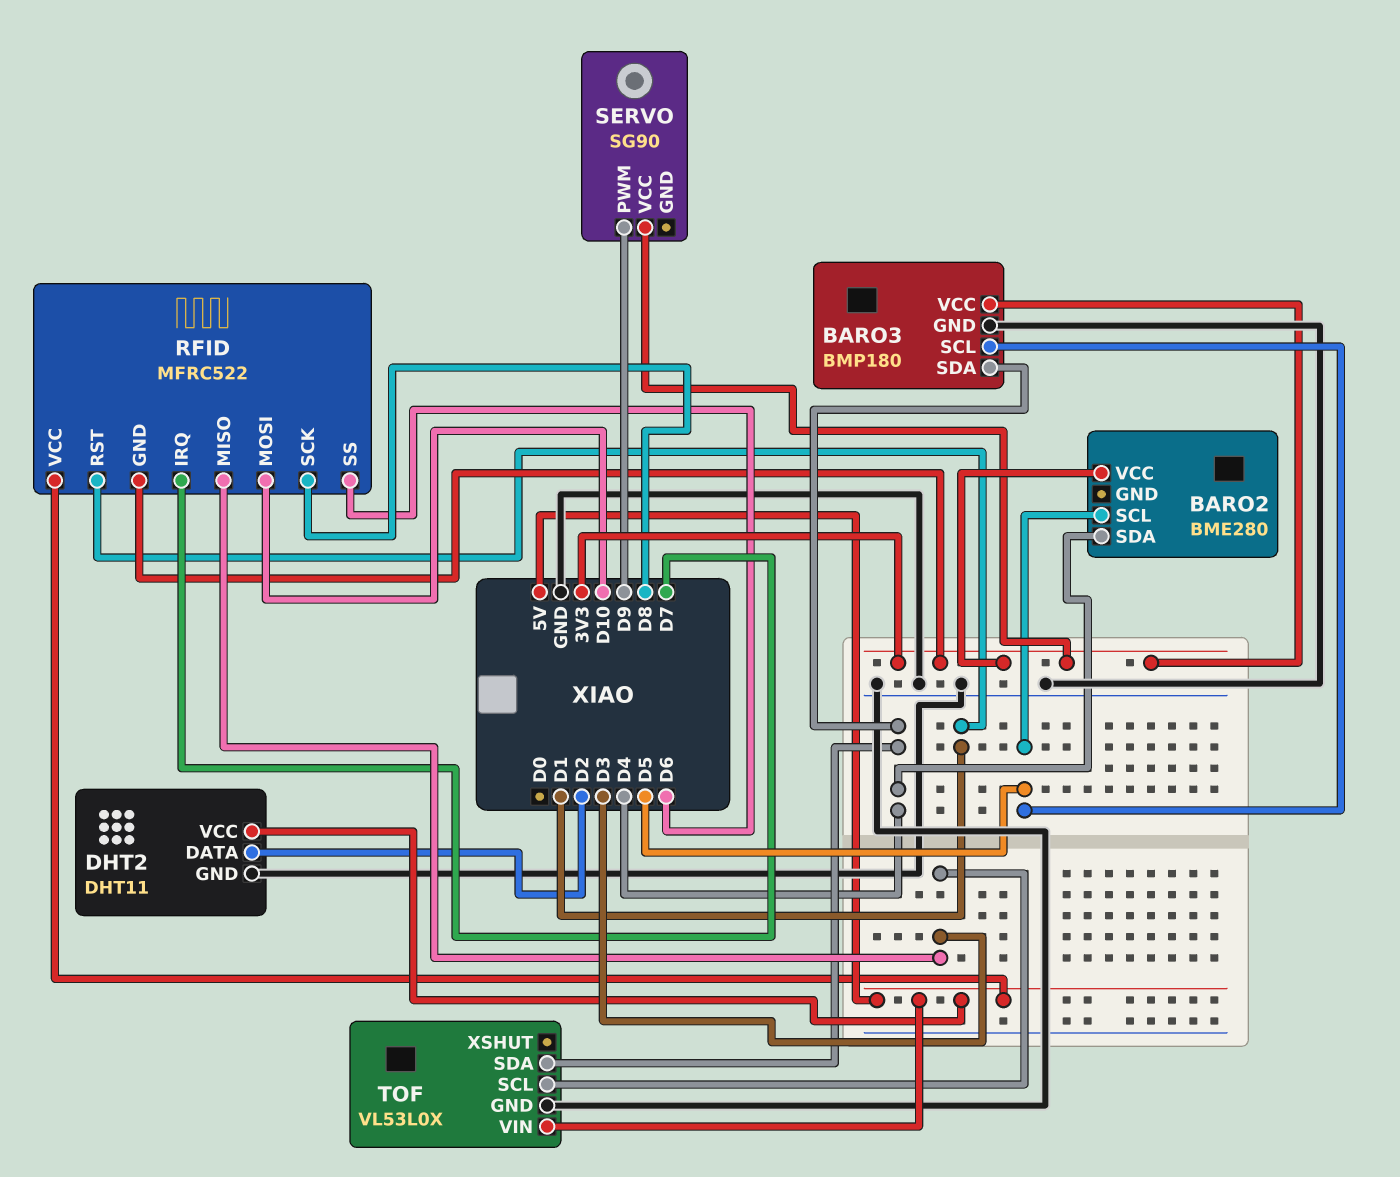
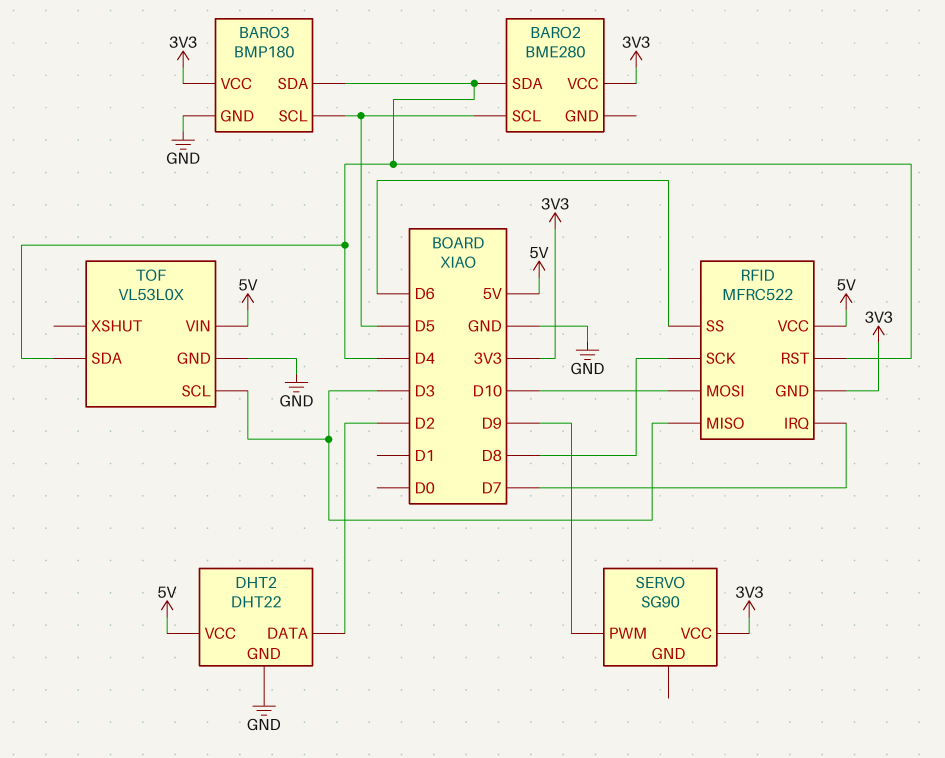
DHT2: DHT11 -> DHT22
RFID pin RST: D1 -> D4

